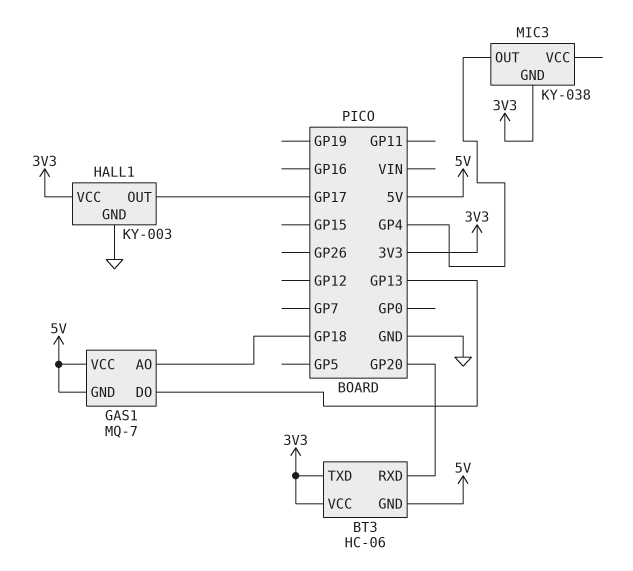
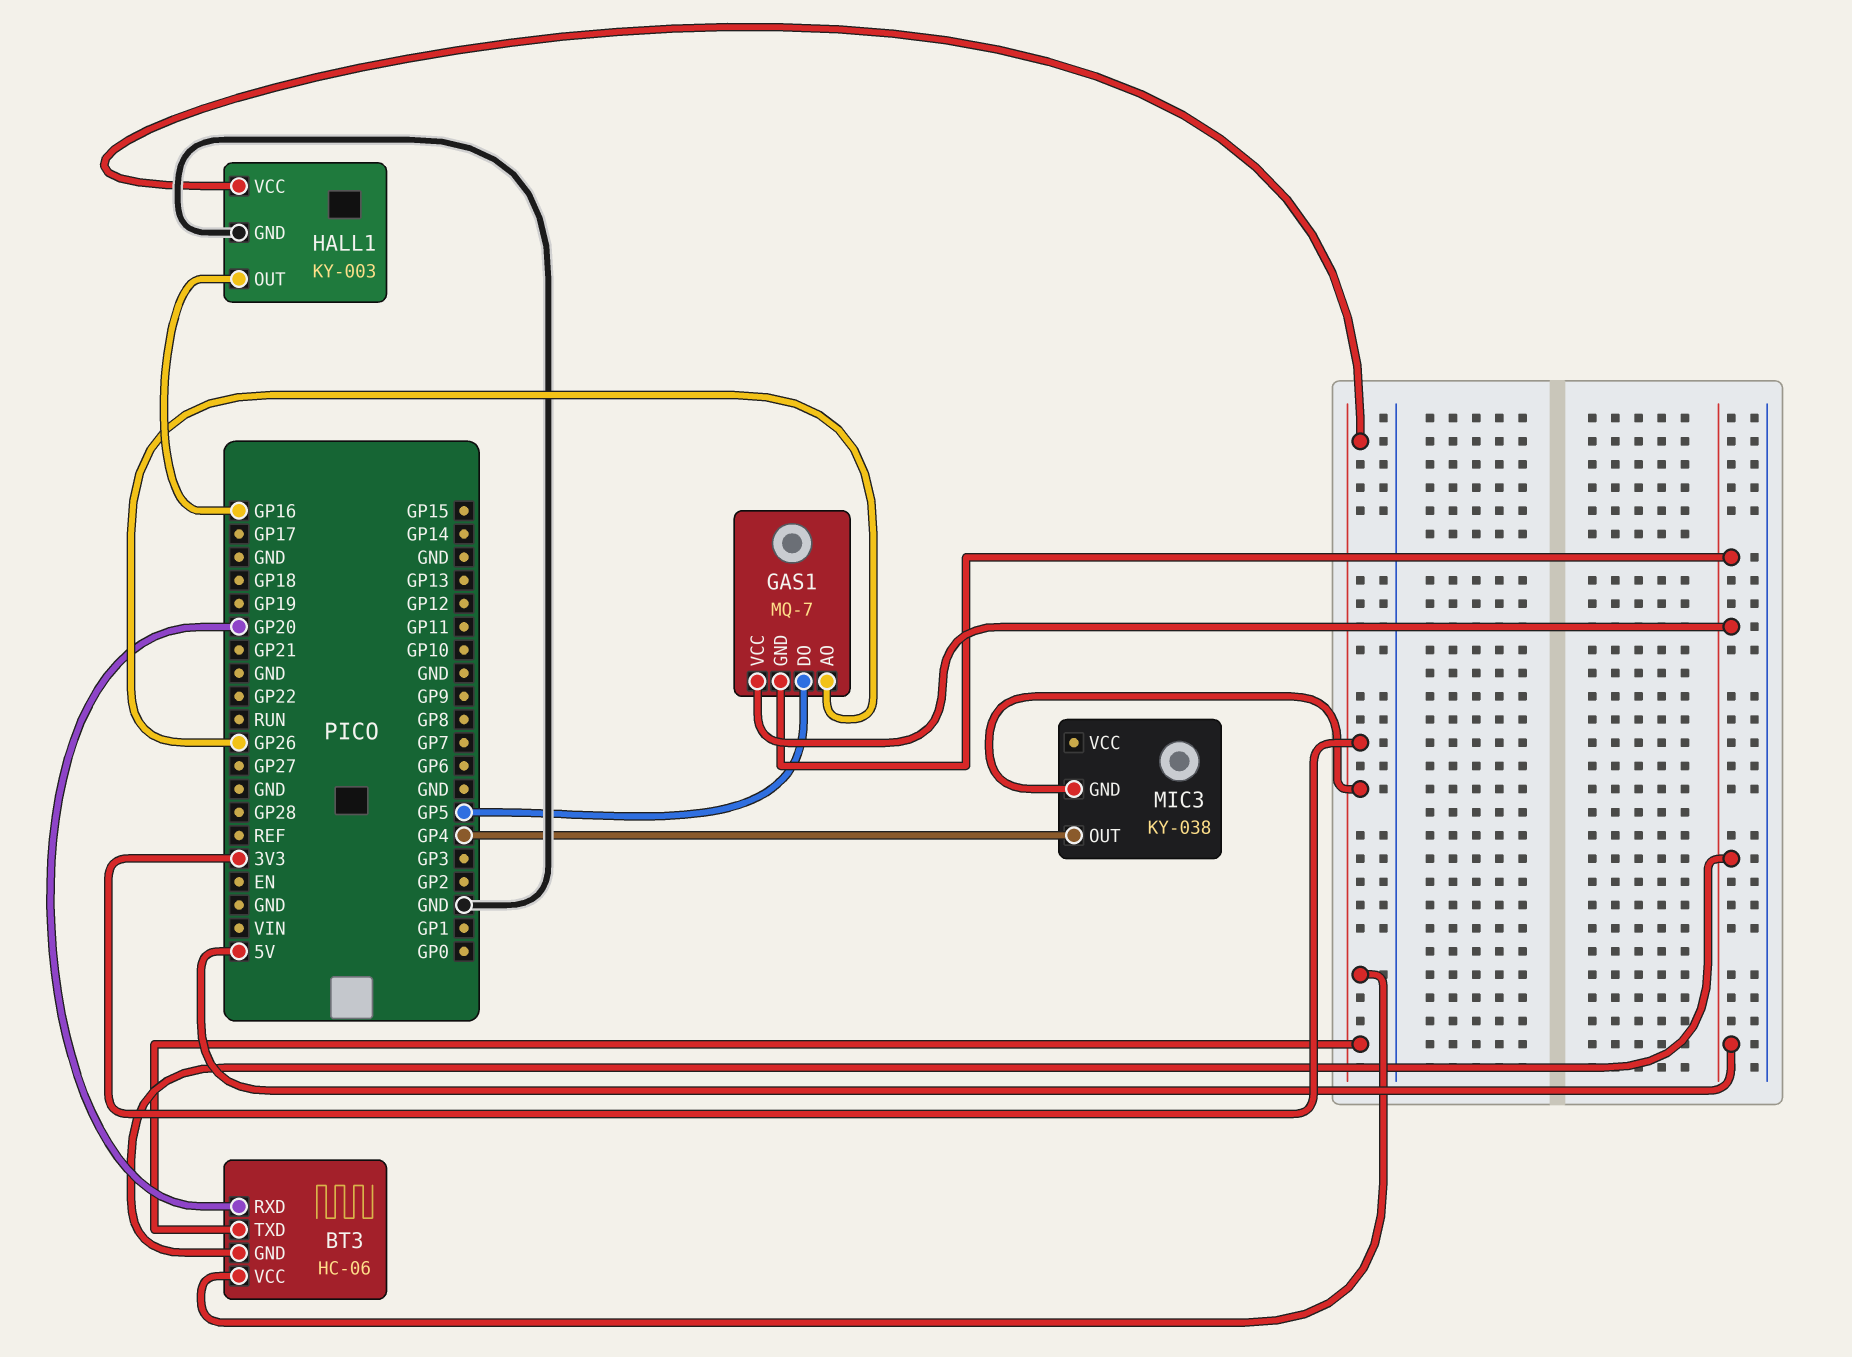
GAS1 pin AO: GP18 -> GP26
GAS1 pin DO: GP13 -> GP5
HALL1 pin OUT: GP17 -> GP16

